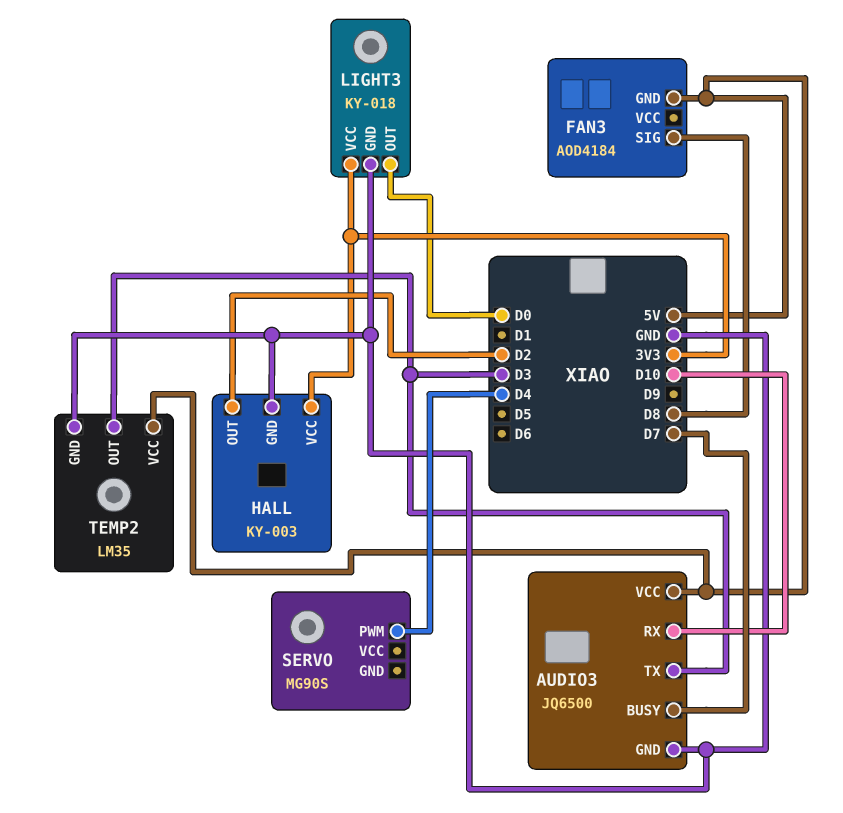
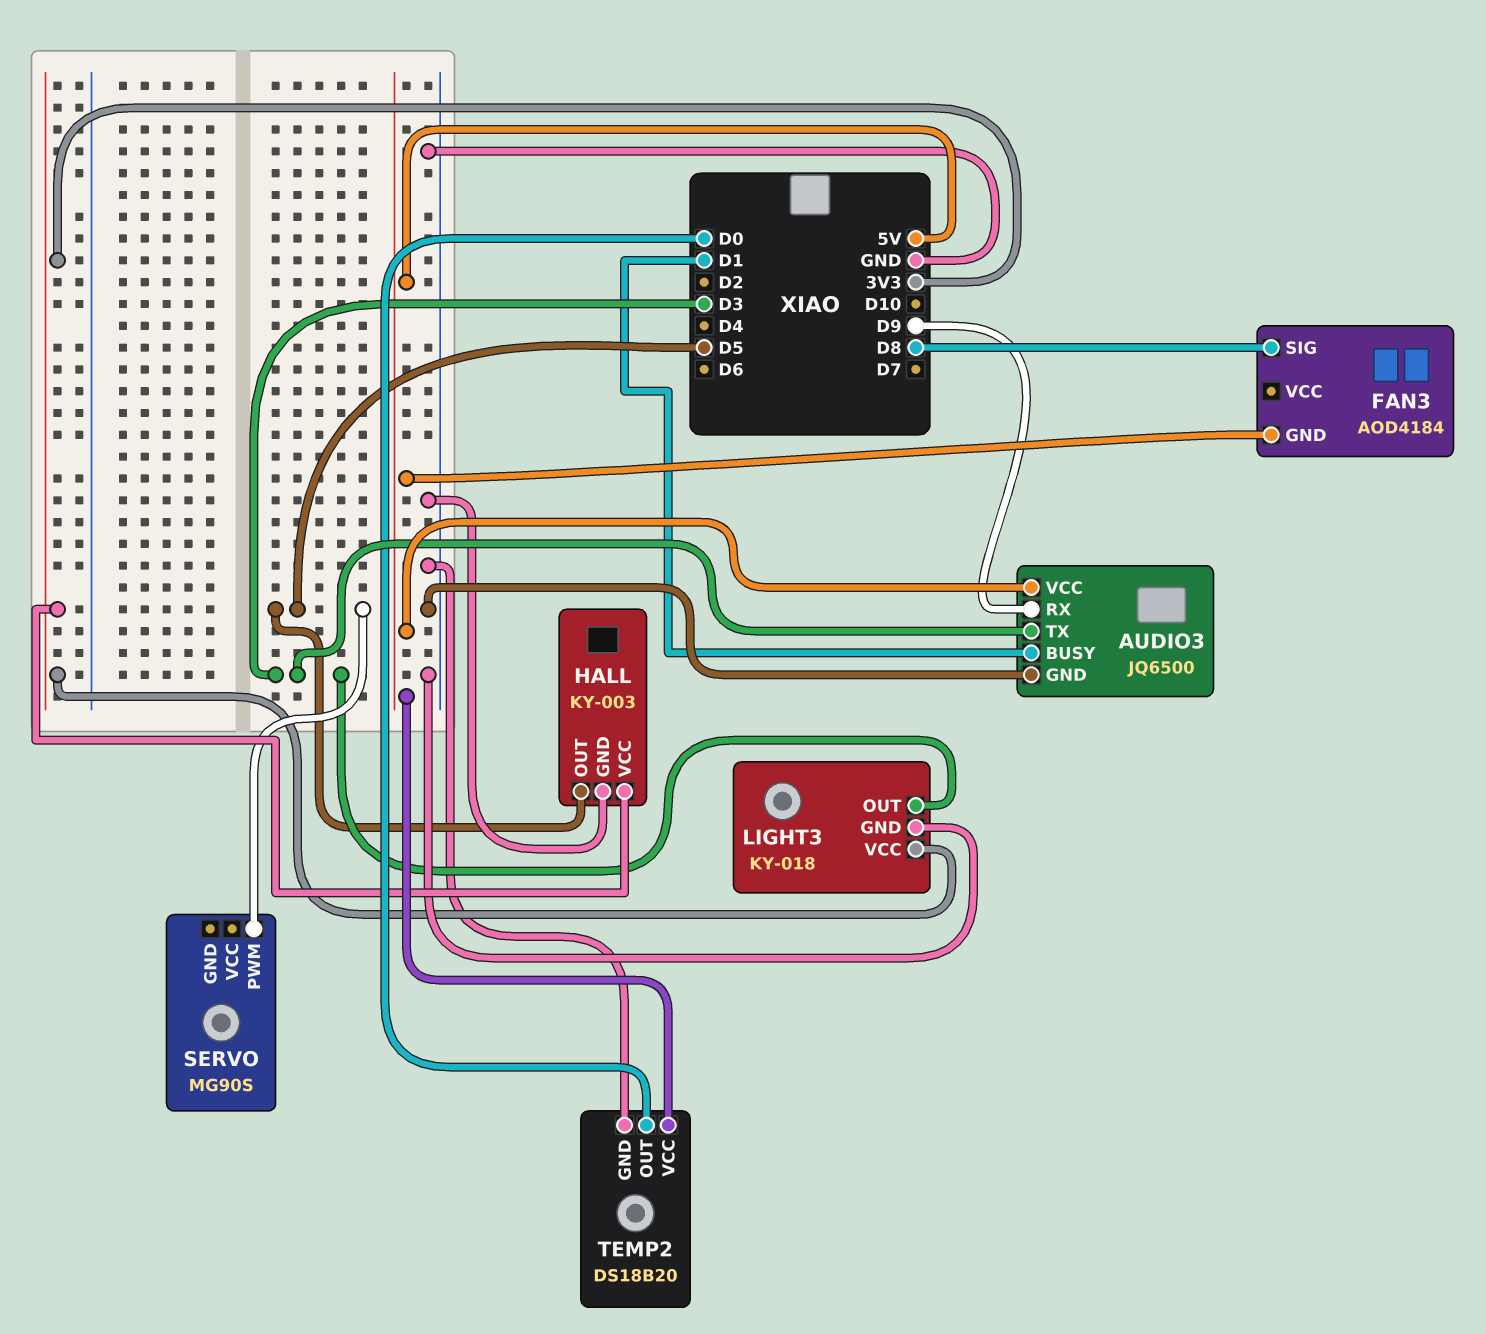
AUDIO3 pin BUSY: D7 -> D1
AUDIO3 pin RX: D10 -> D9
HALL pin OUT: D2 -> D5
LIGHT3 pin OUT: D0 -> D3
SERVO pin PWM: D4 -> D5
TEMP2: LM35 -> DS18B20
TEMP2 pin OUT: D3 -> D0

